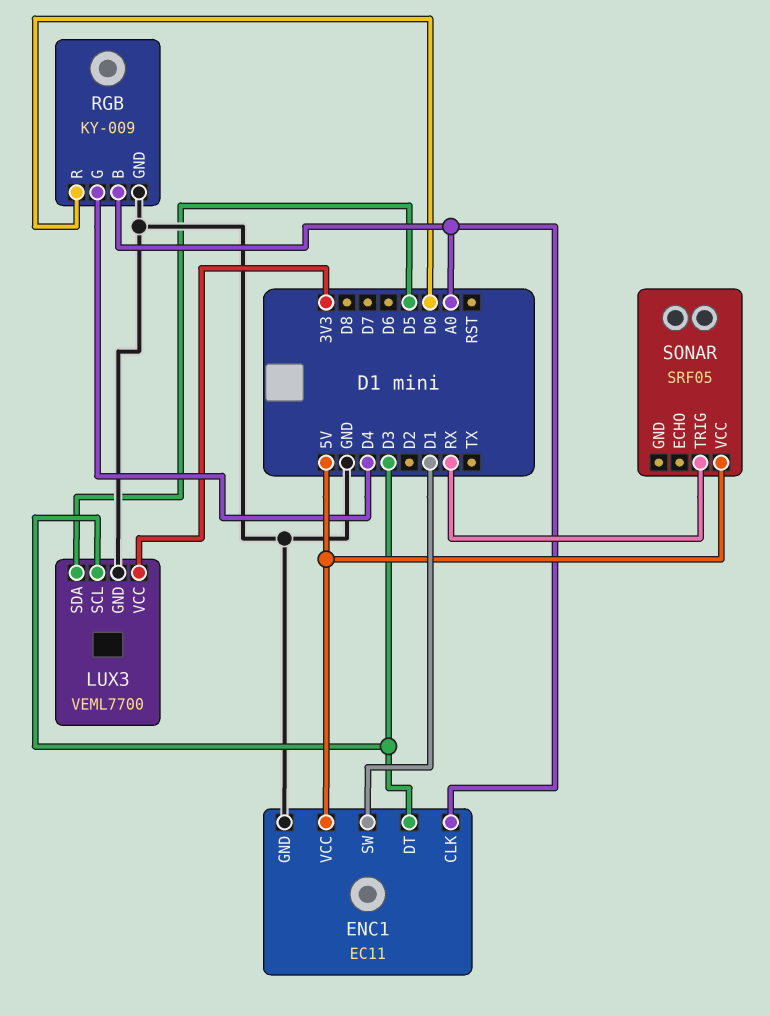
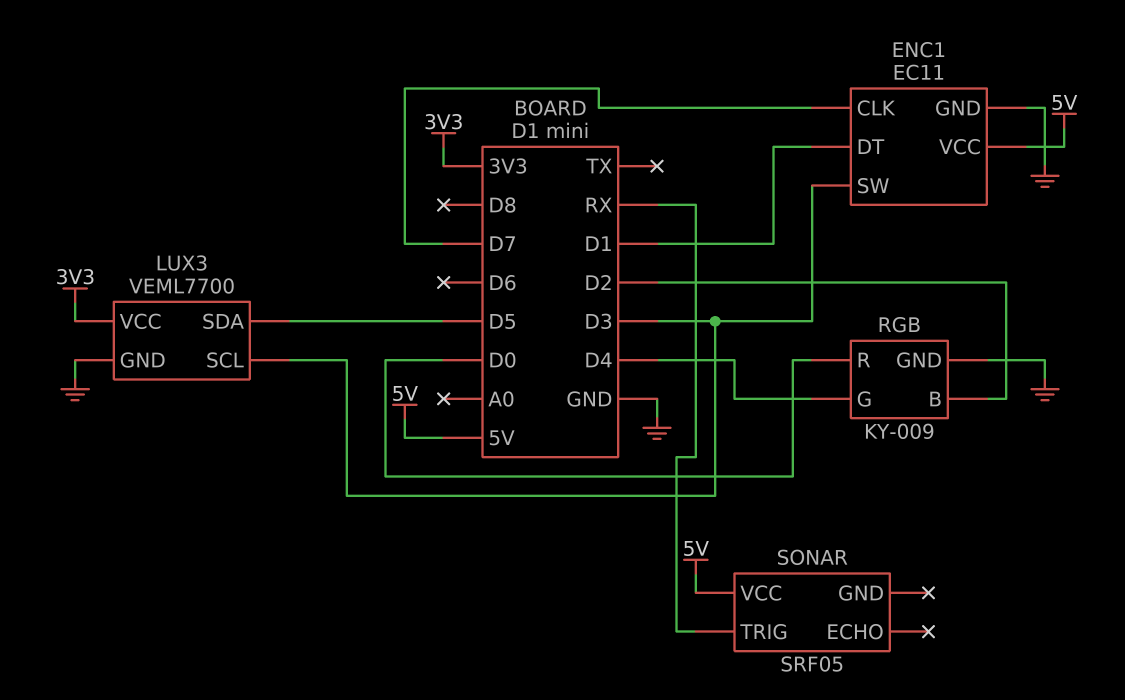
ENC1 pin CLK: A0 -> D7
ENC1 pin DT: D3 -> D1
ENC1 pin SW: D1 -> D3
RGB pin B: A0 -> D2

